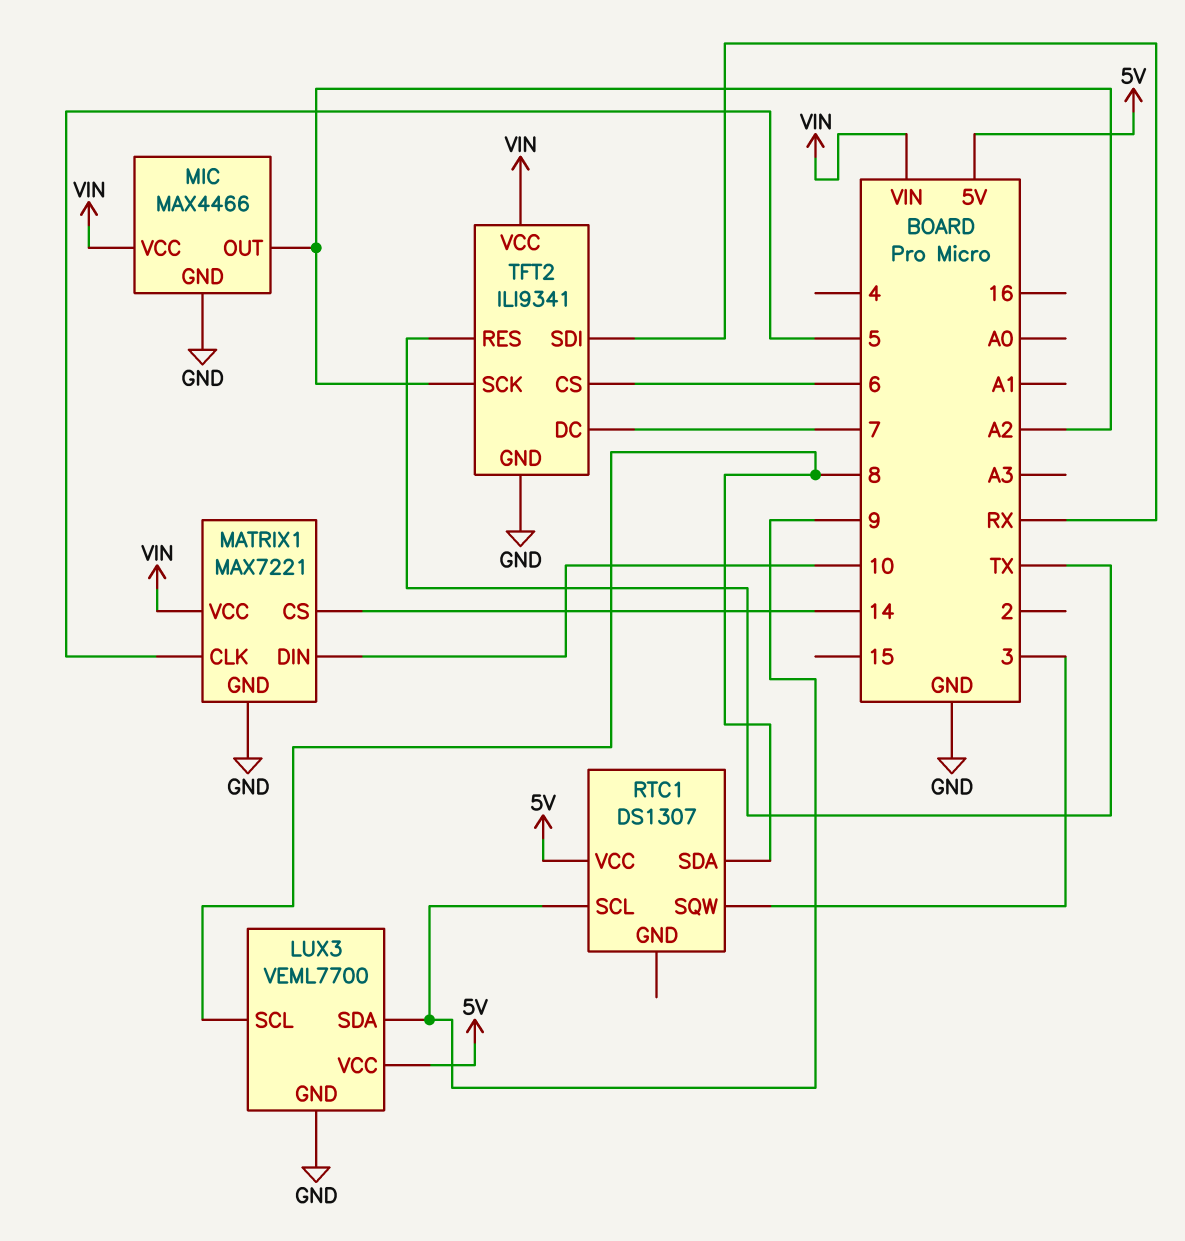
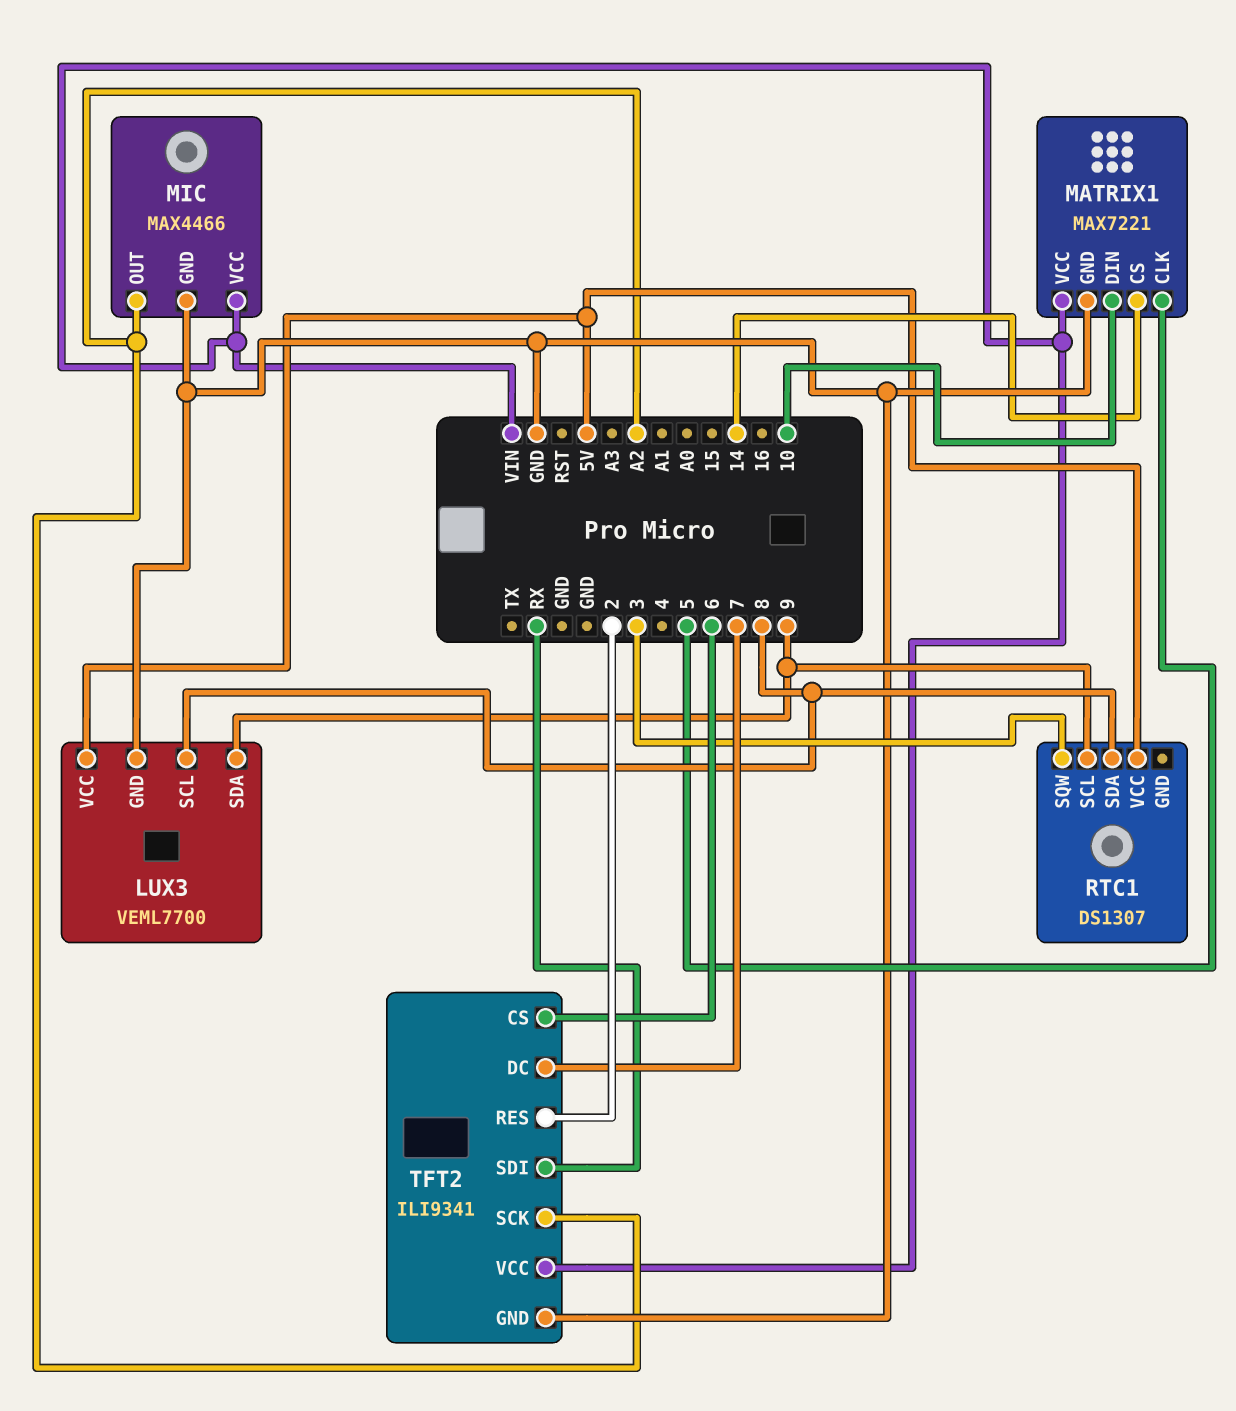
TFT2 pin RES: TX -> 2

